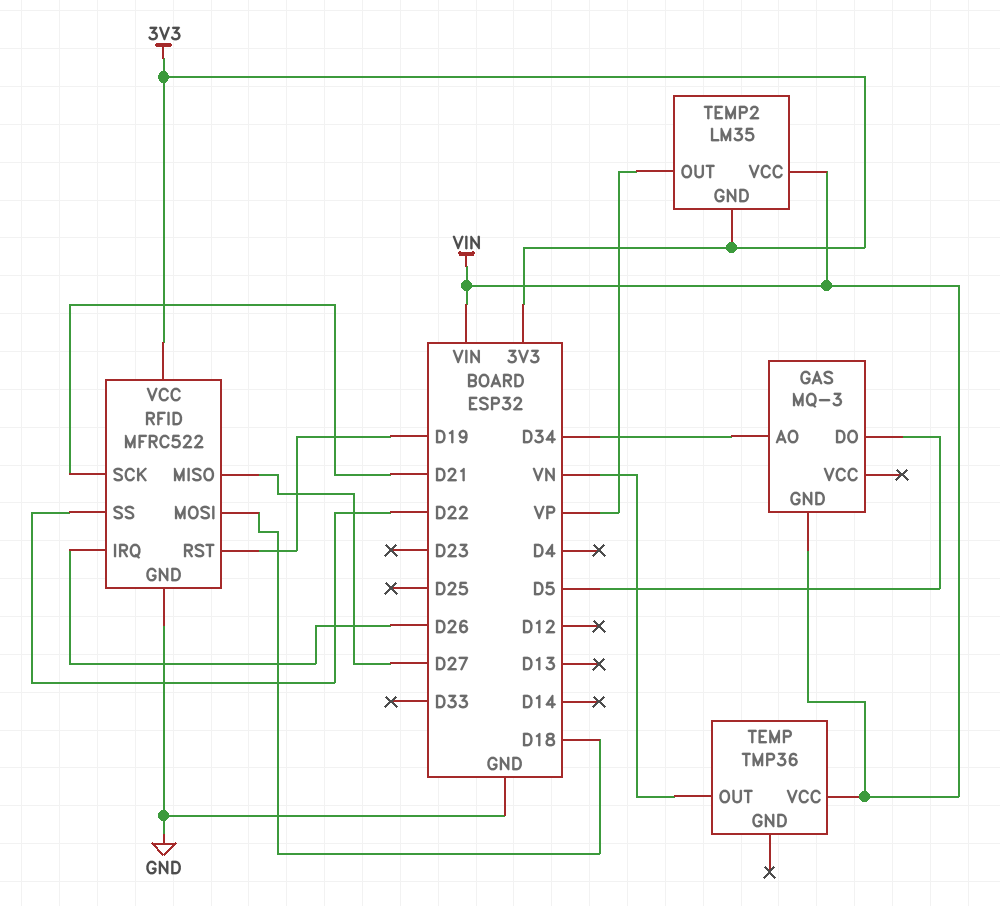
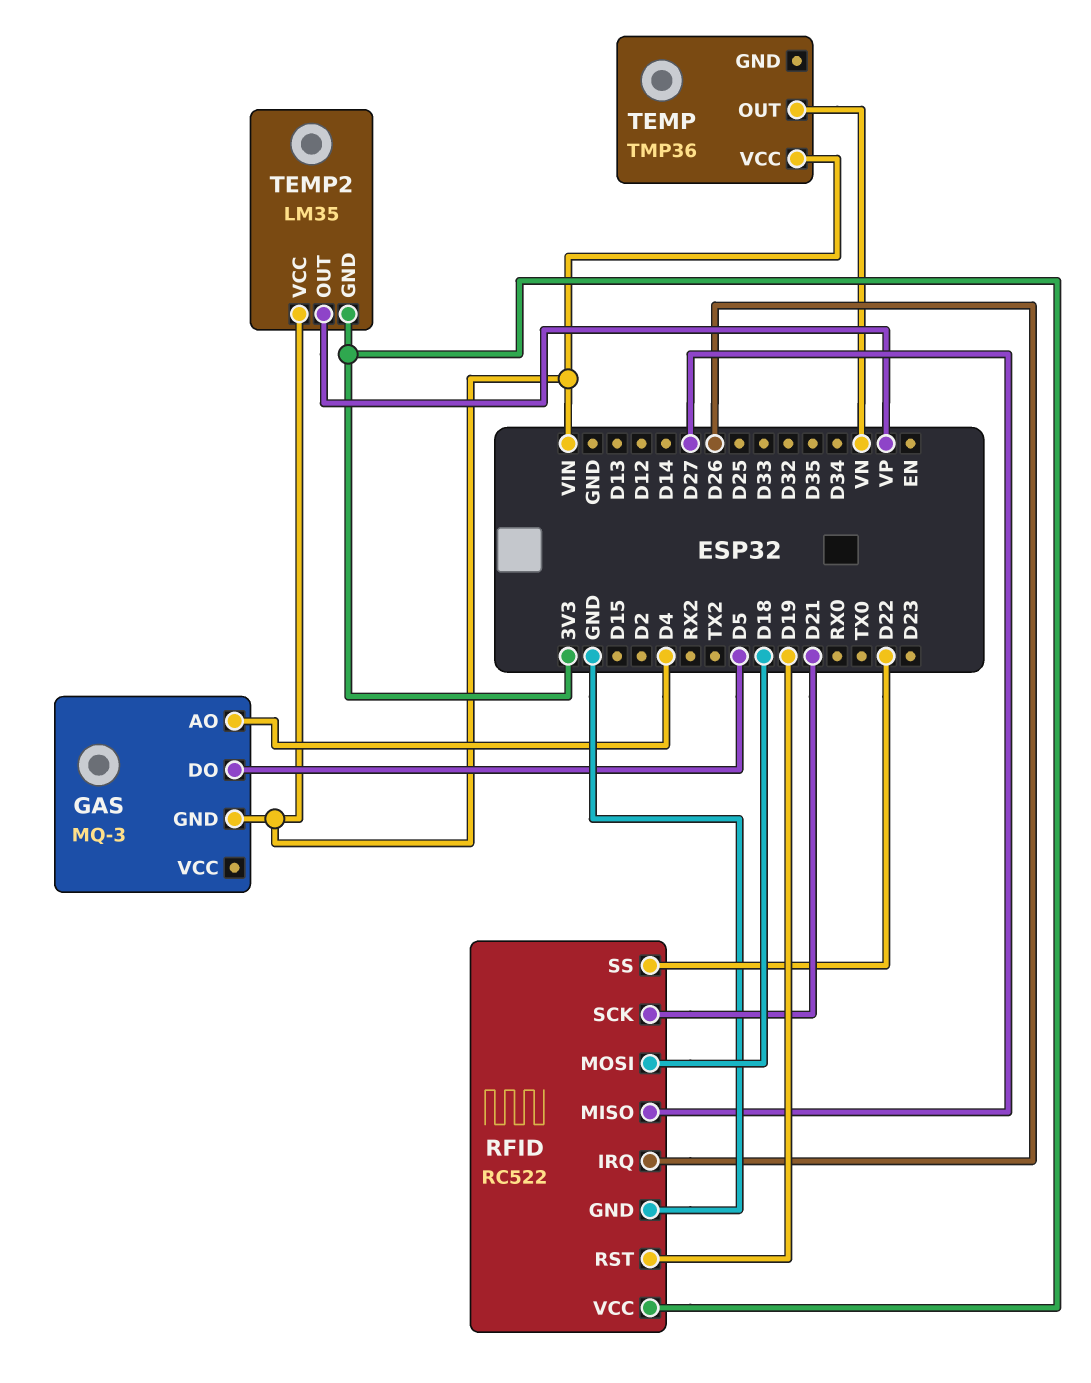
GAS pin AO: D34 -> D4
RFID: MFRC522 -> RC522

